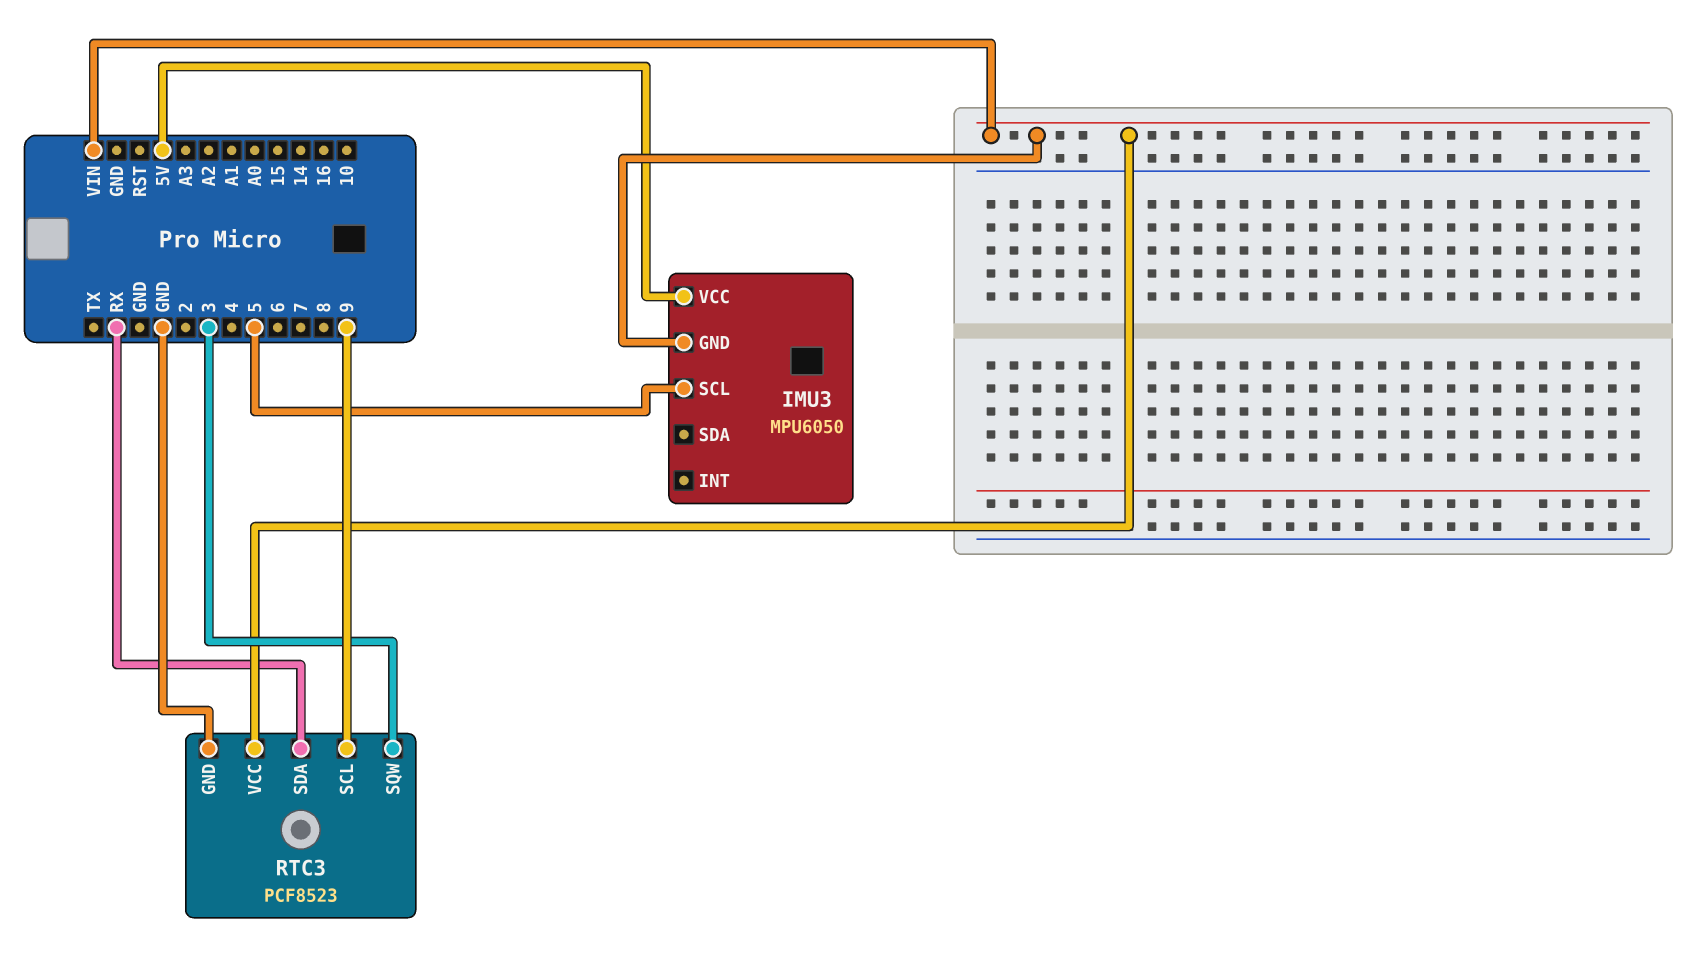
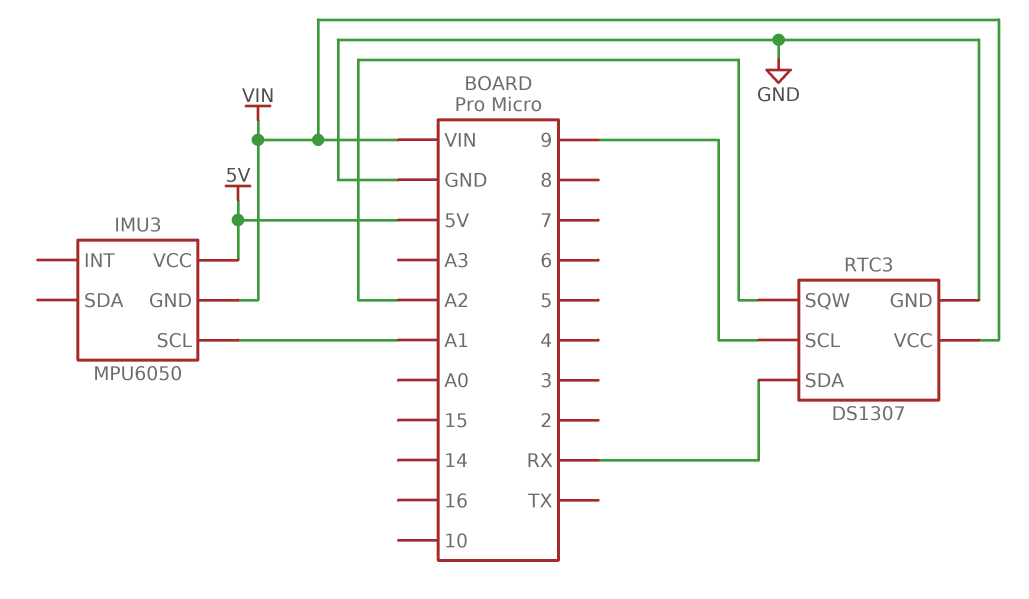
IMU3 pin SCL: 5 -> A1
RTC3: PCF8523 -> DS1307
RTC3 pin SQW: 3 -> A2

